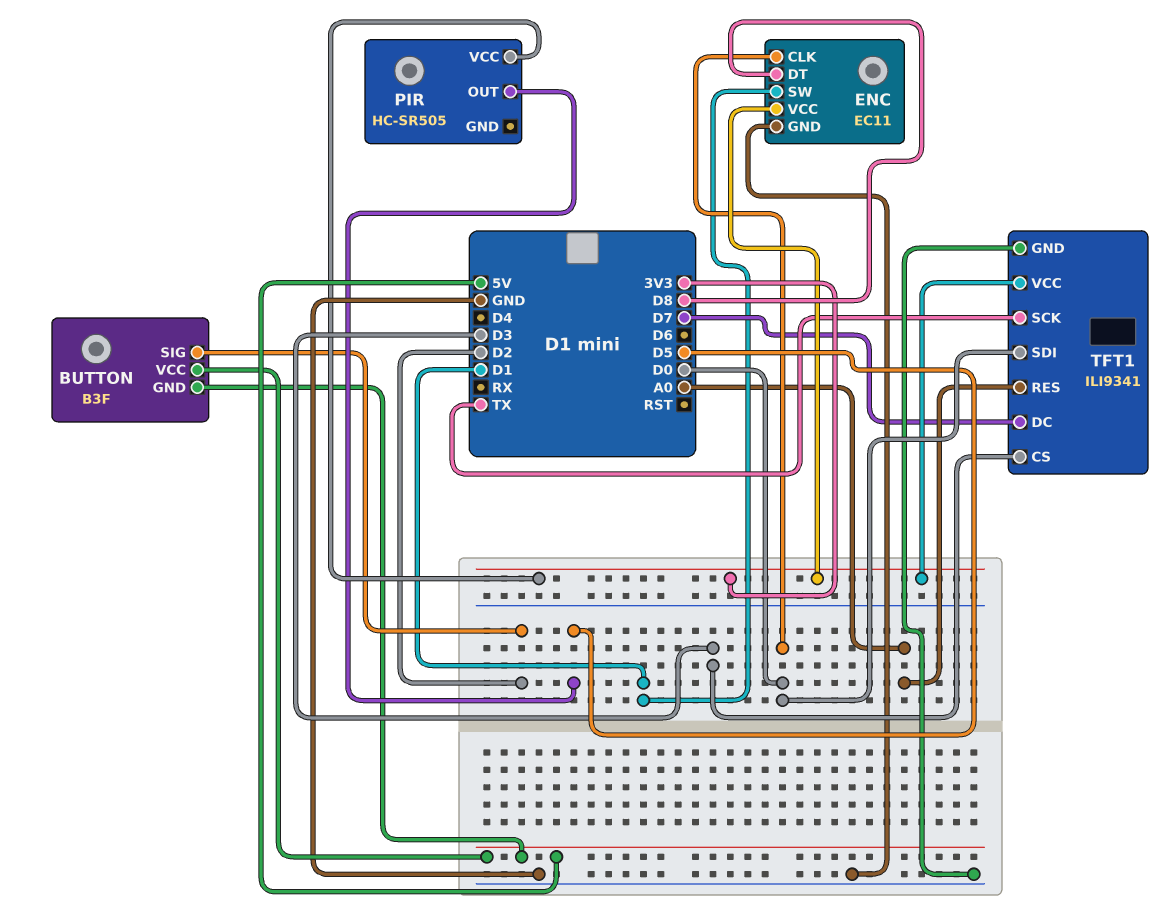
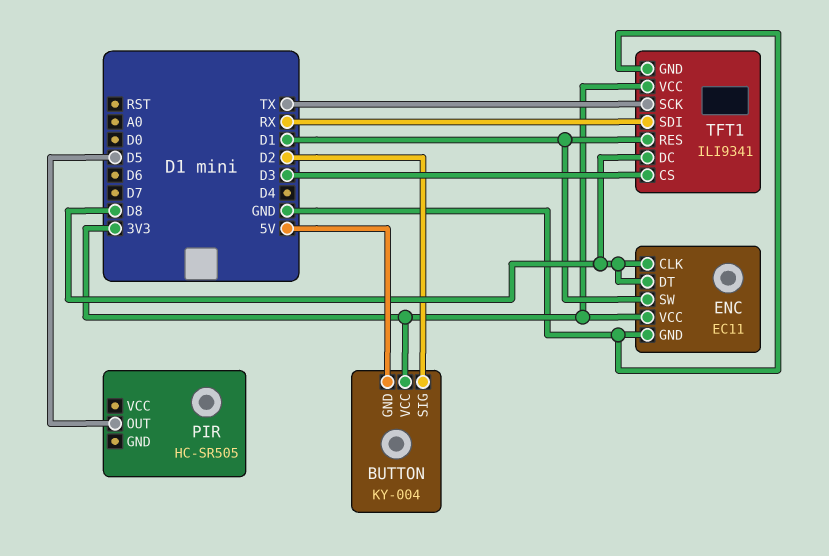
BUTTON: B3F -> KY-004
BUTTON pin VCC: 5V -> 3V3
ENC pin CLK: D0 -> D8
PIR pin VCC: 3V3 -> none
TFT1 pin DC: D7 -> D8
TFT1 pin RES: A0 -> D1
TFT1 pin SDI: D0 -> RX

